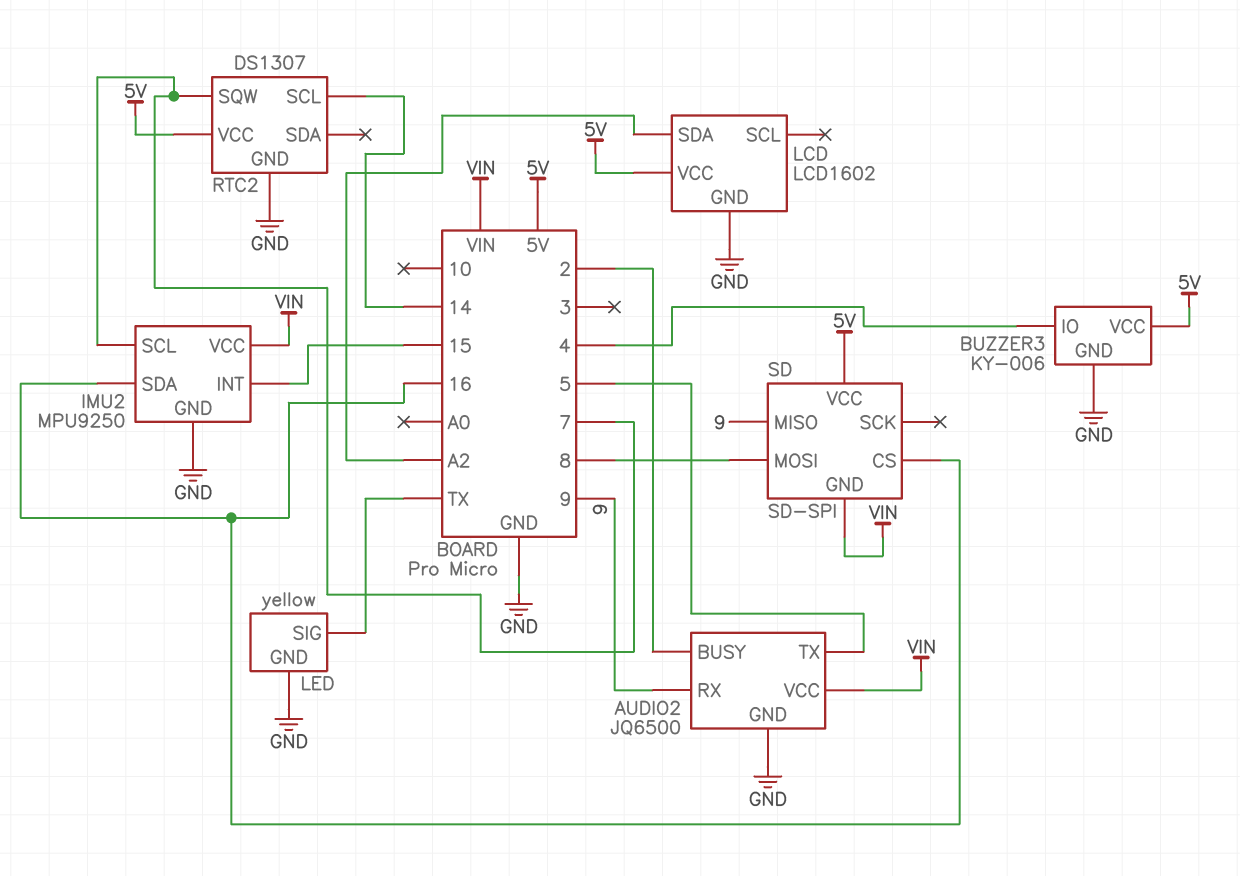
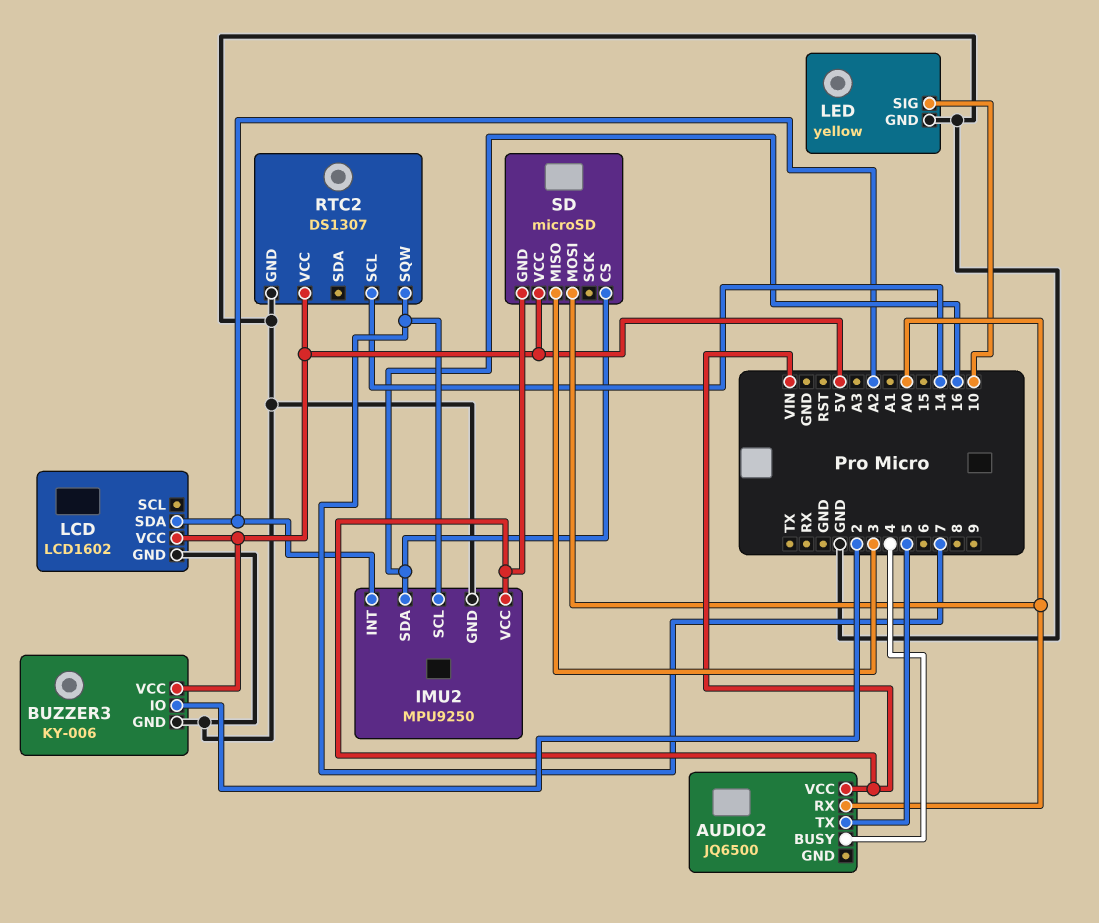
AUDIO2 pin BUSY: 2 -> 4
AUDIO2 pin GND: GND -> none
AUDIO2 pin RX: 9 -> A0
BUZZER3 pin IO: 4 -> 2
IMU2 pin INT: 15 -> A2
LED pin SIG: TX -> 10
SD: SD-SPI -> microSD
SD pin MISO: 9 -> 3
SD pin MOSI: 8 -> A0

